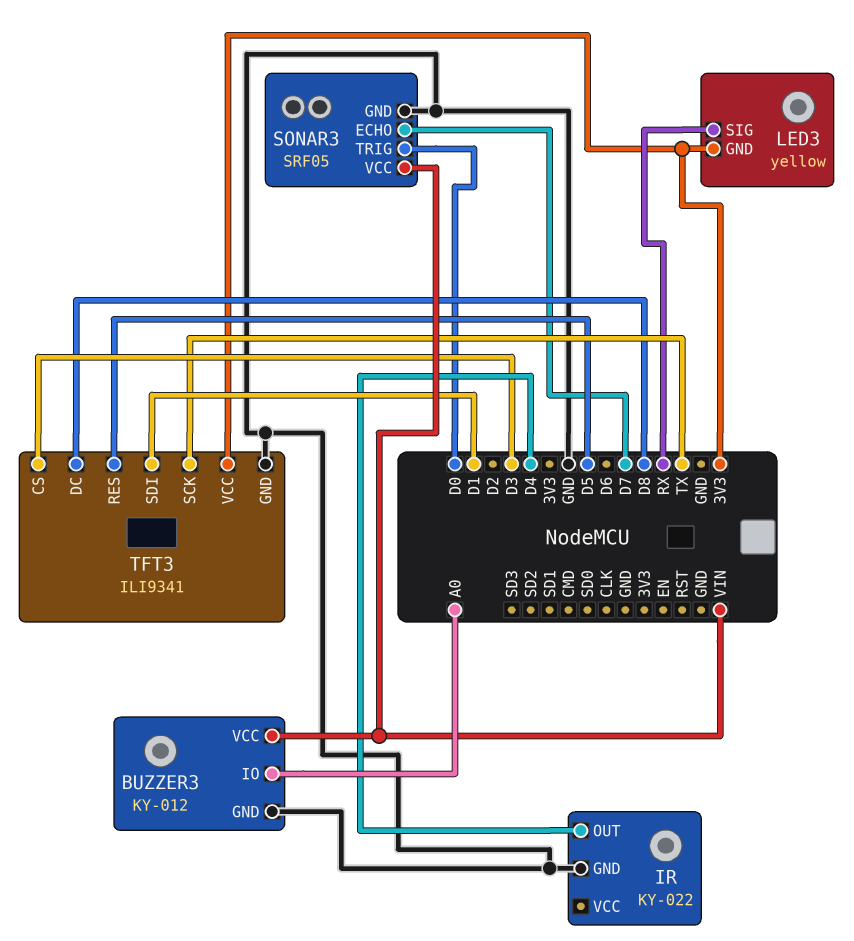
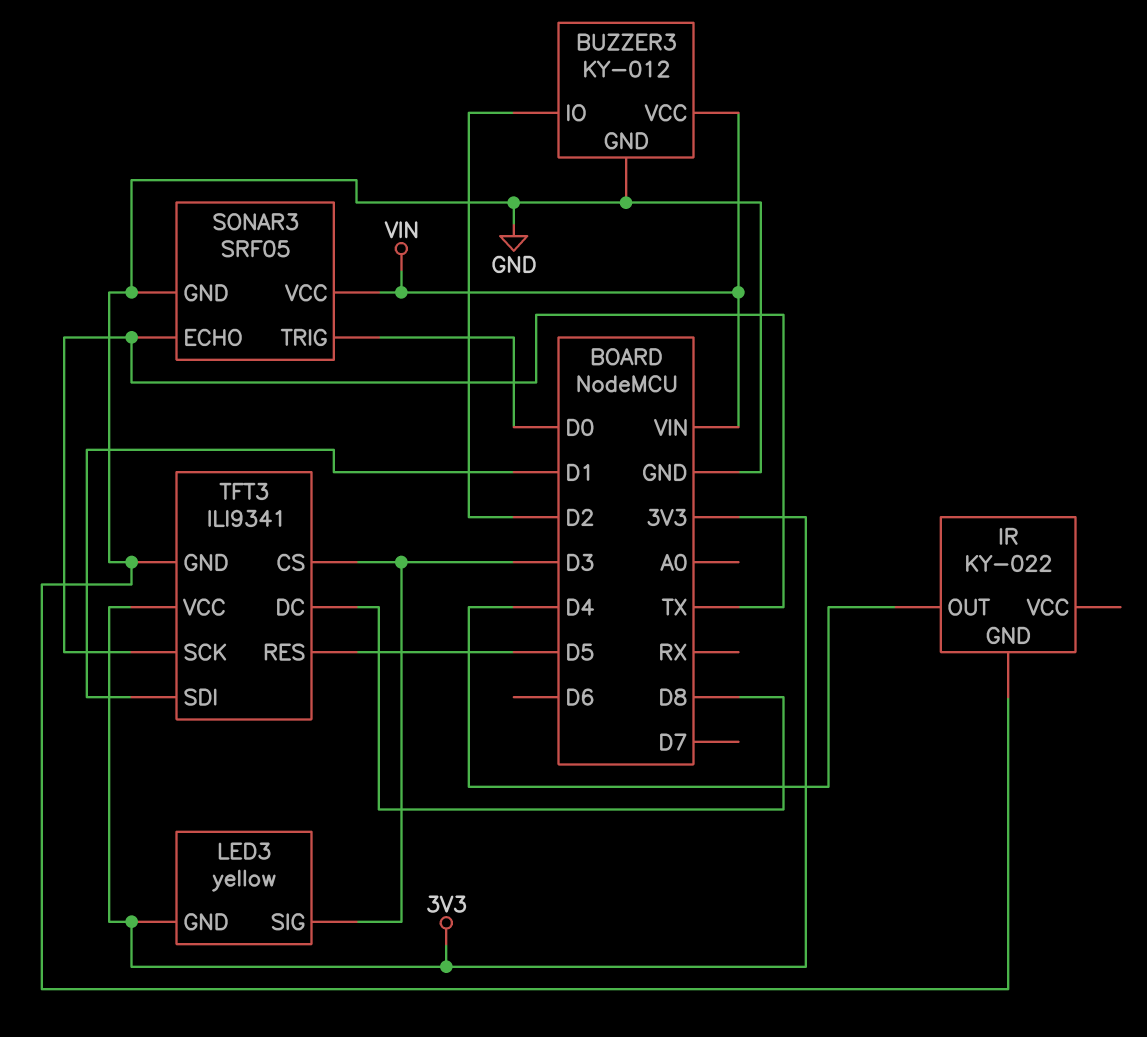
BUZZER3 pin IO: A0 -> D2
LED3 pin SIG: RX -> D3
SONAR3 pin ECHO: D7 -> TX

